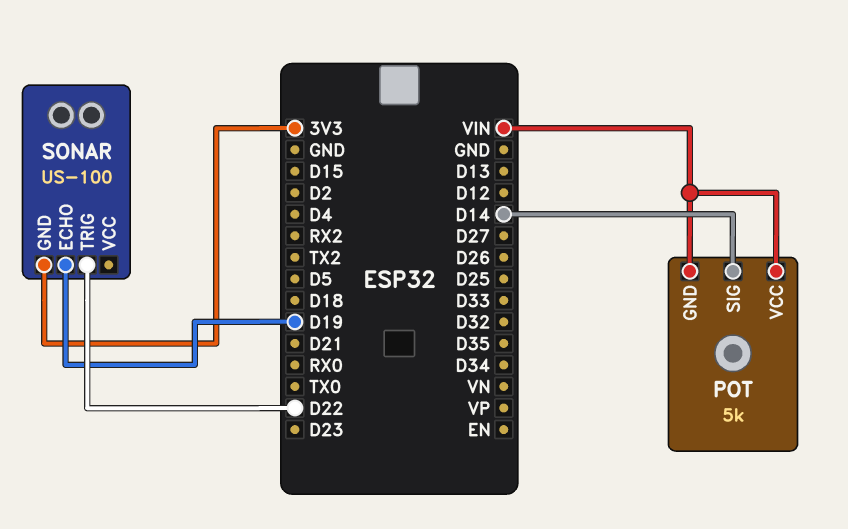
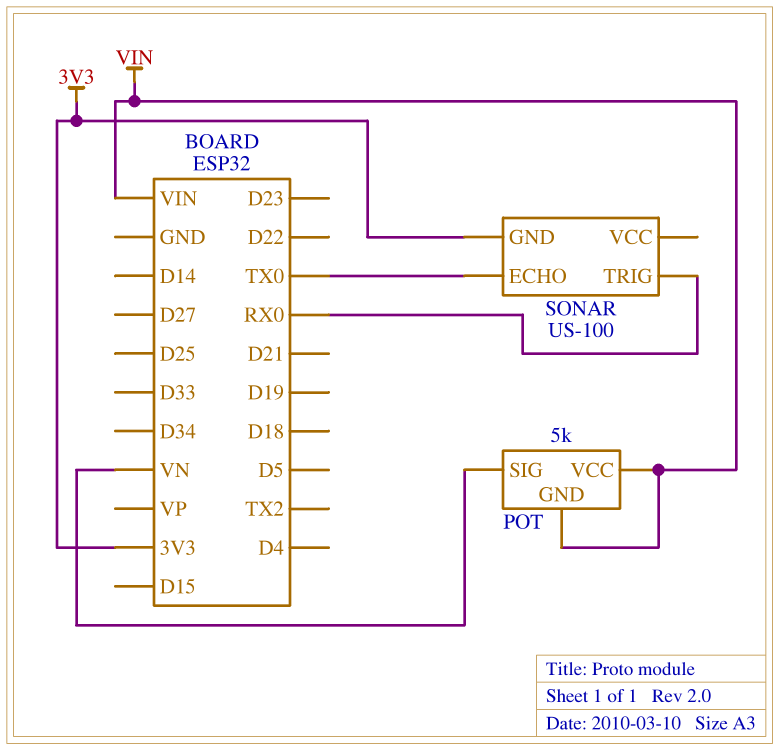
POT pin SIG: D14 -> VN
SONAR pin ECHO: D19 -> TX0
SONAR pin TRIG: D22 -> RX0

